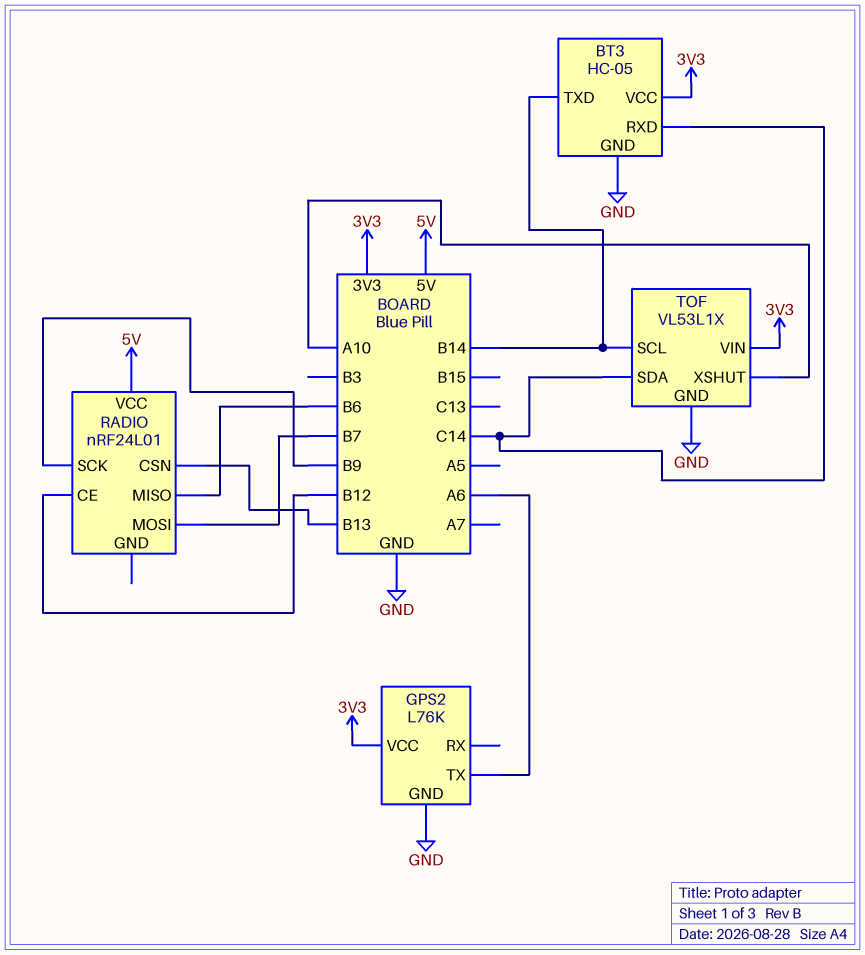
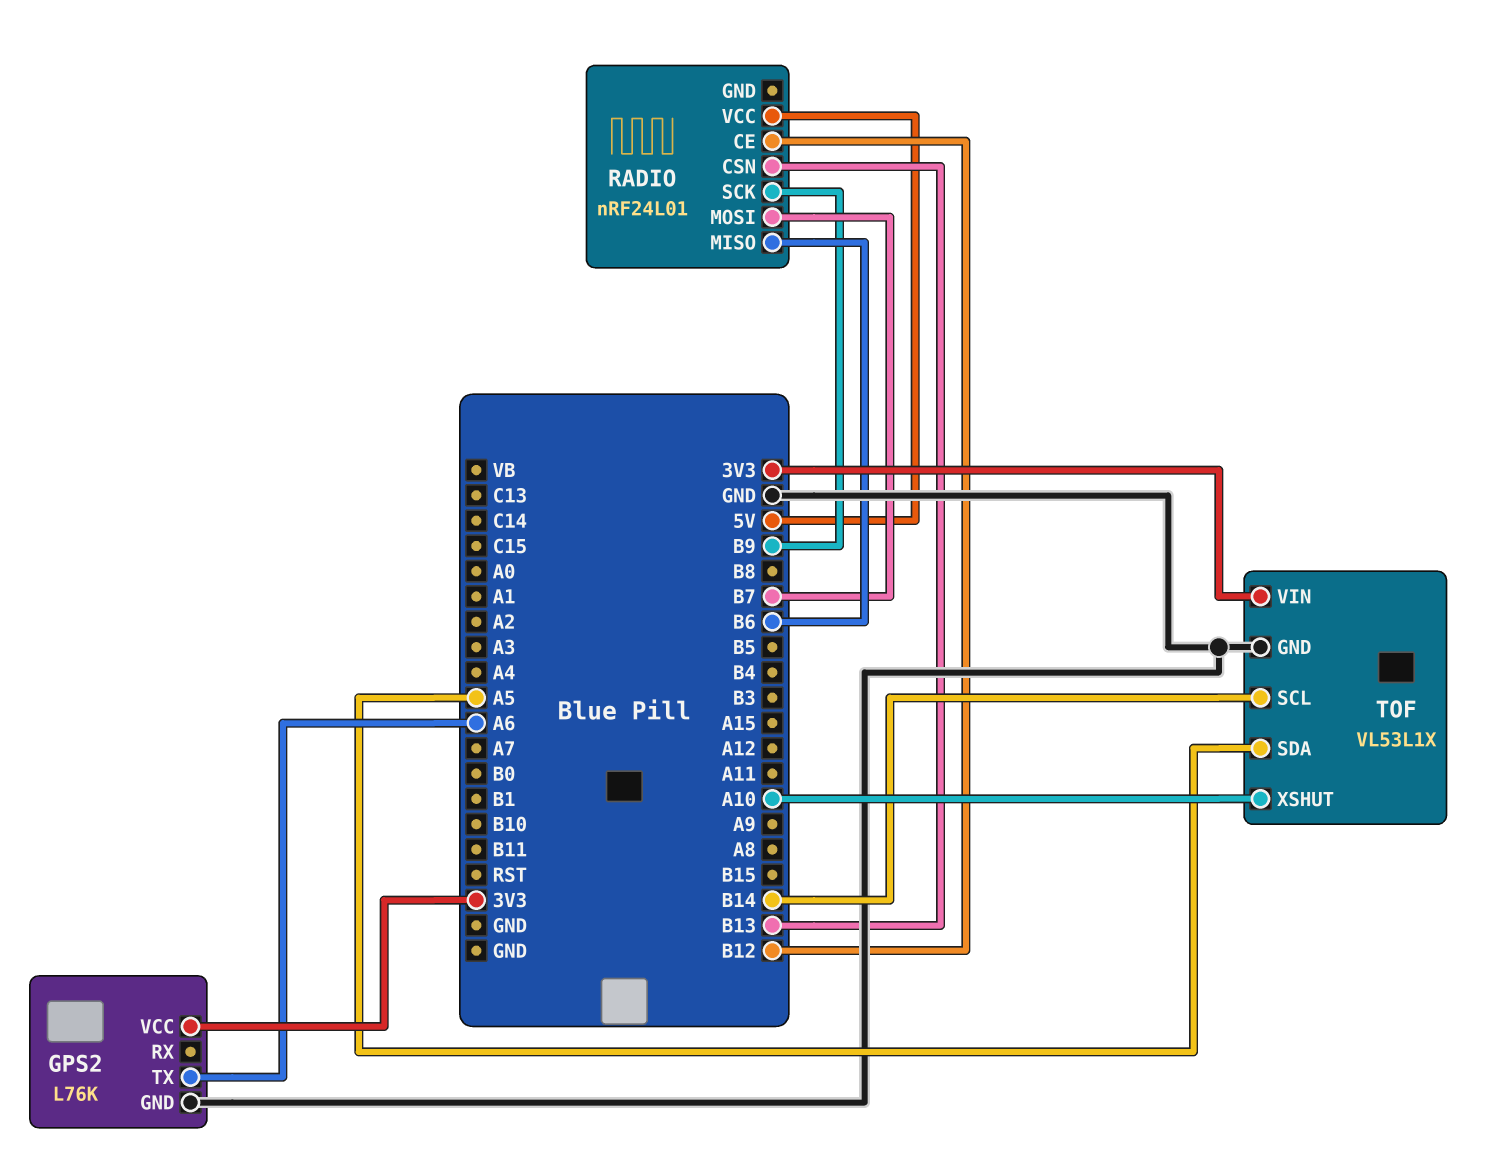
BT3: HC-05 -> none
BT3 pin GND: GND -> none
BT3 pin RXD: C14 -> none
BT3 pin TXD: B14 -> none
BT3 pin VCC: 3V3 -> none
TOF pin SDA: C14 -> A5

